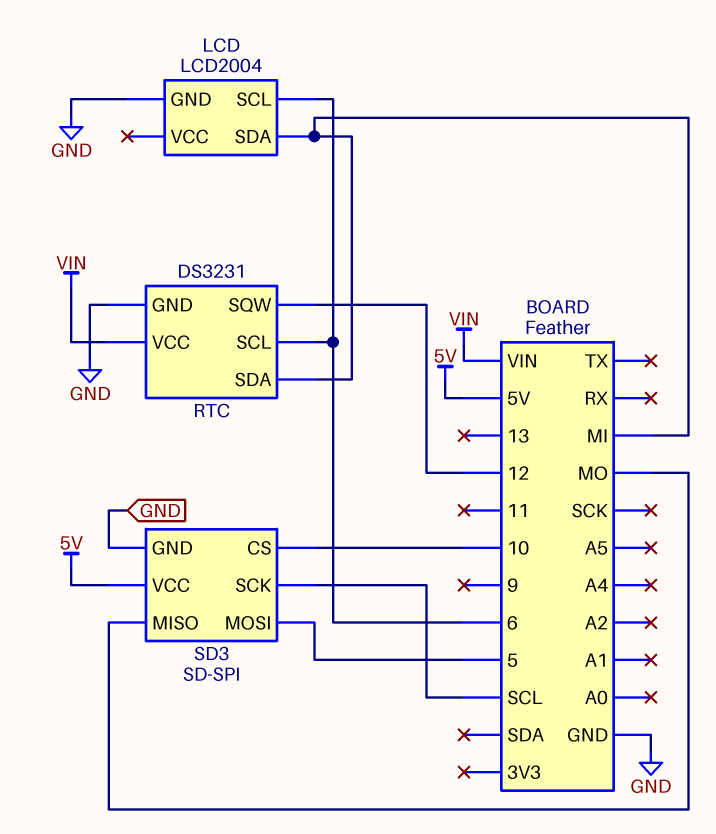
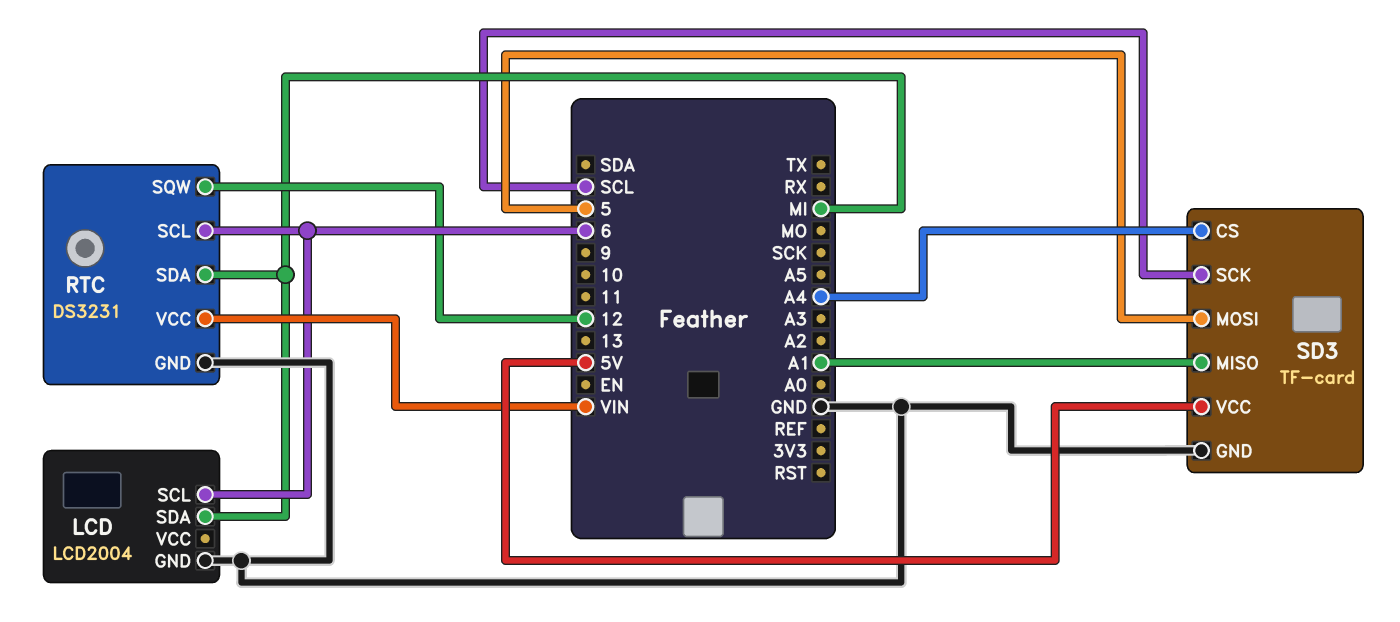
SD3: SD-SPI -> TF-card
SD3 pin CS: 10 -> A4
SD3 pin MISO: MO -> A1

